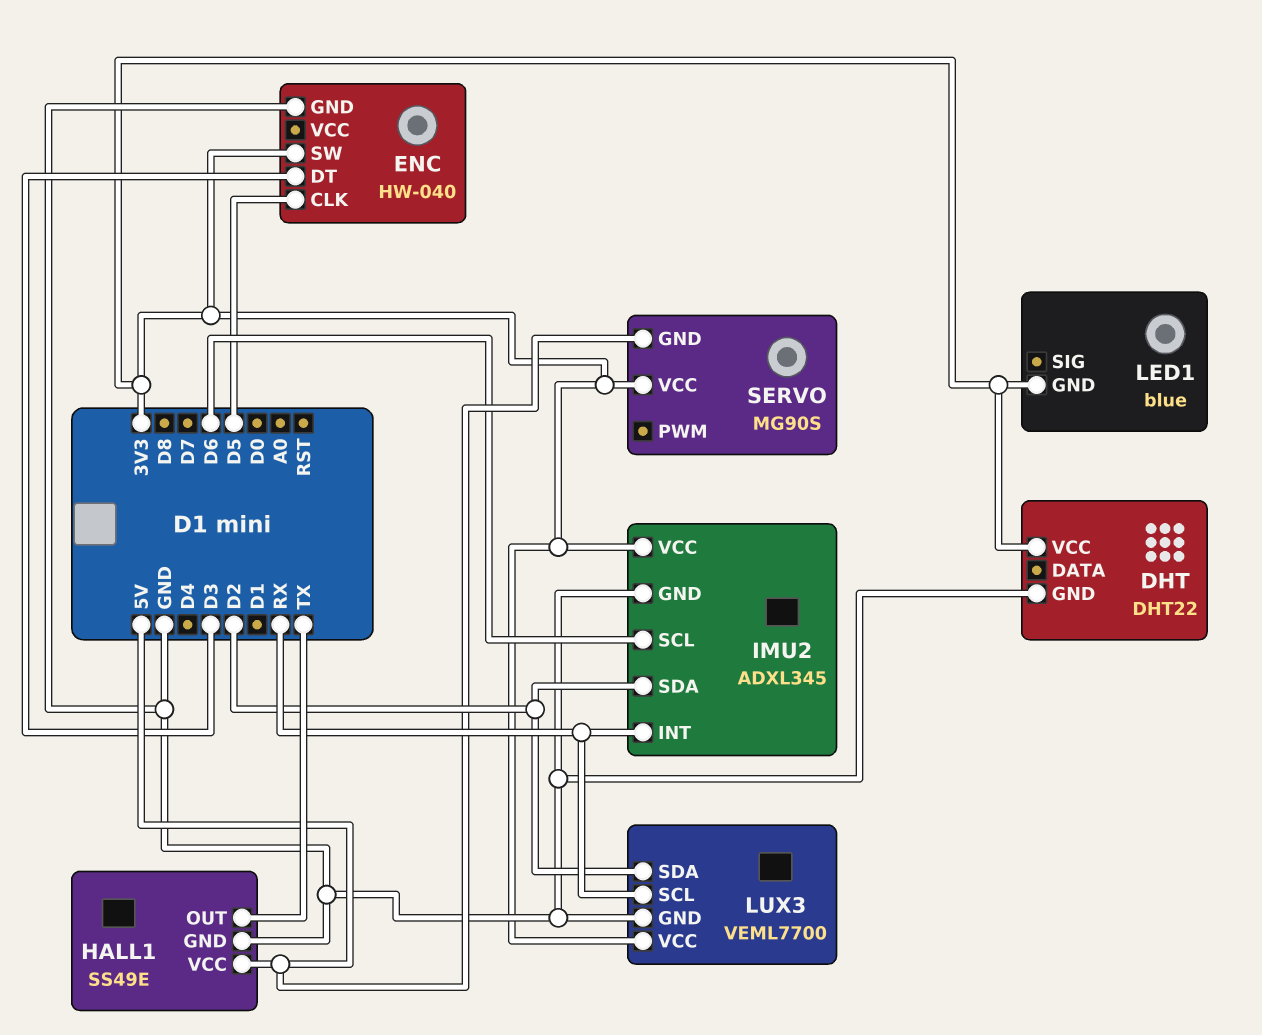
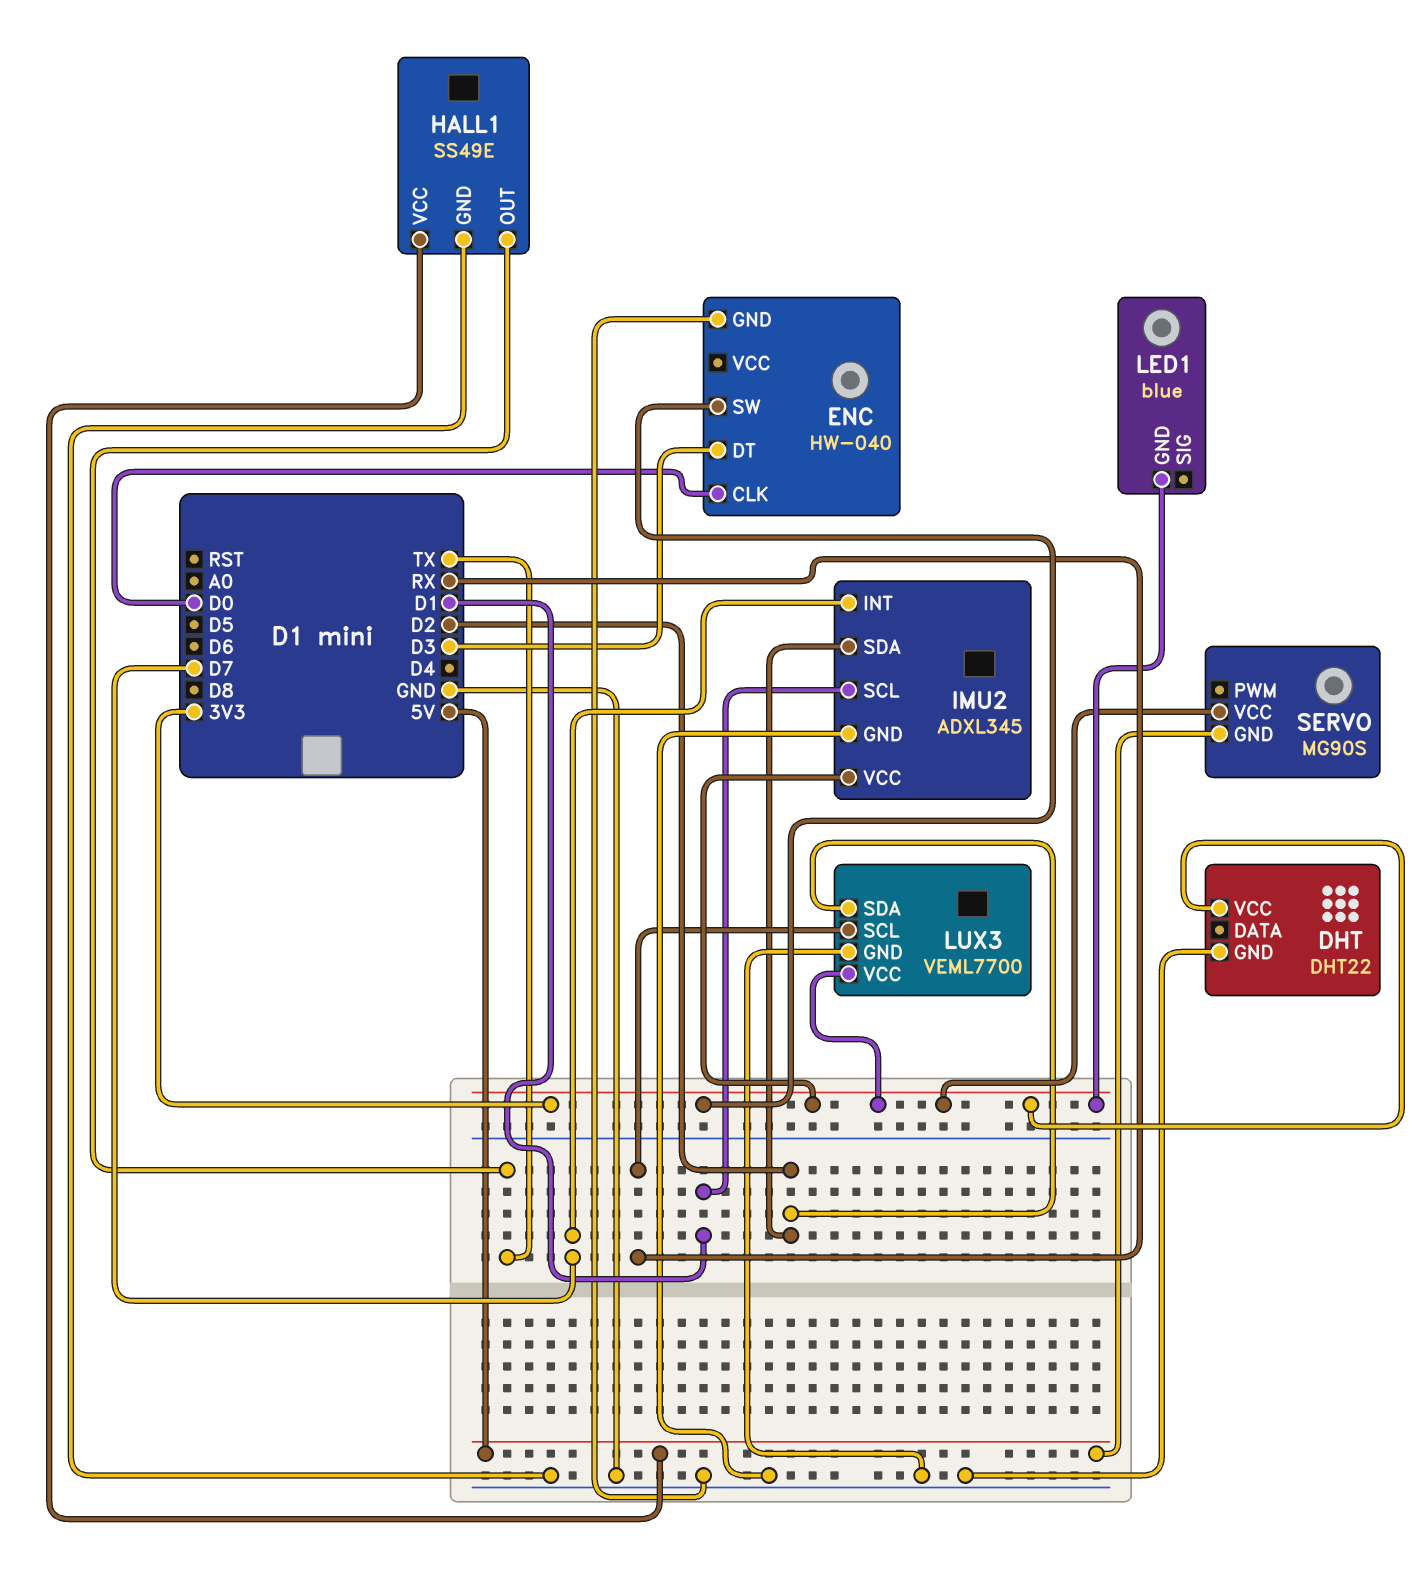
ENC pin CLK: D5 -> D0
IMU2 pin INT: RX -> D7
IMU2 pin SCL: D6 -> D1

